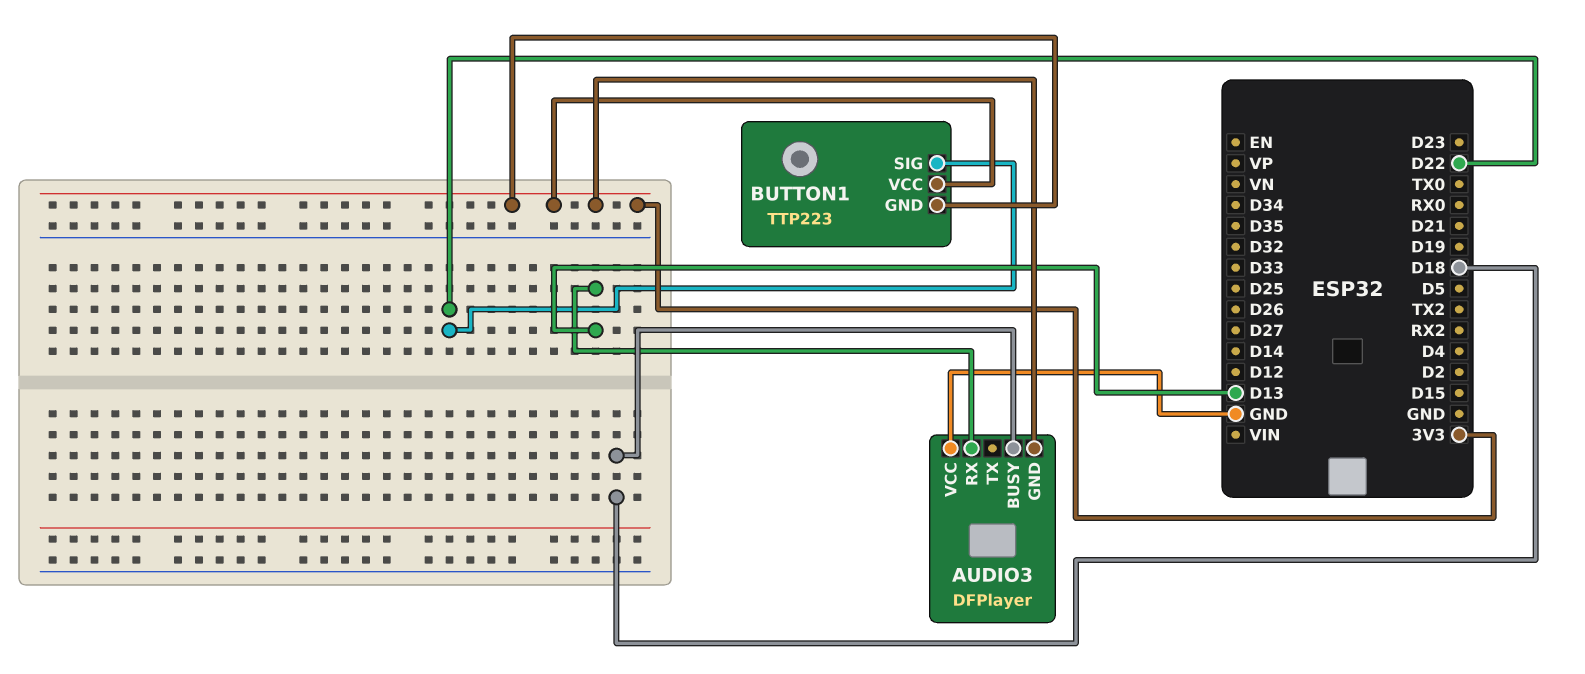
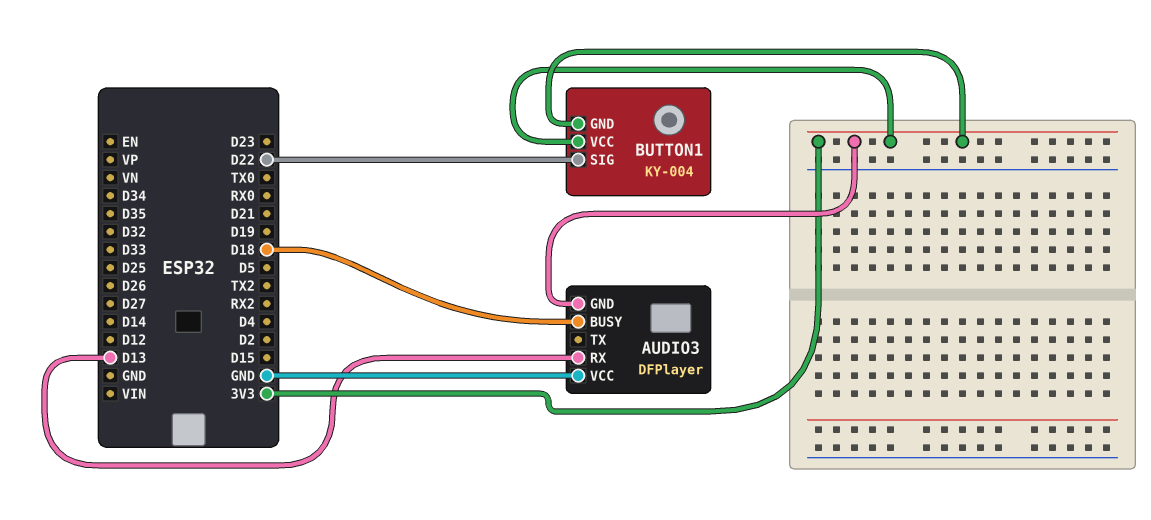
BUTTON1: TTP223 -> KY-004

